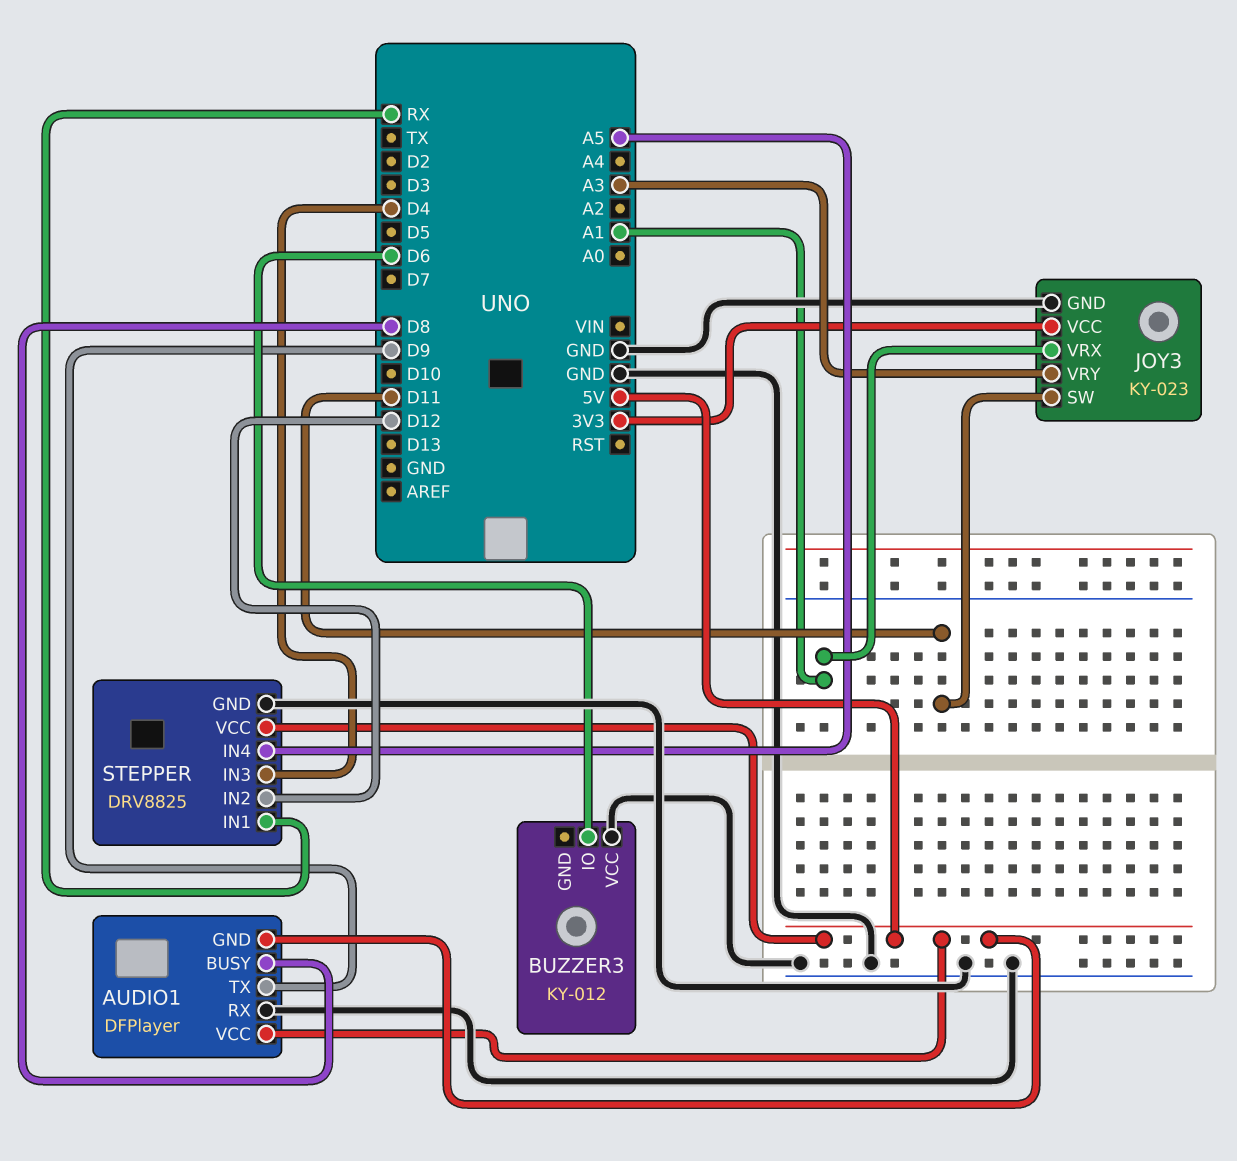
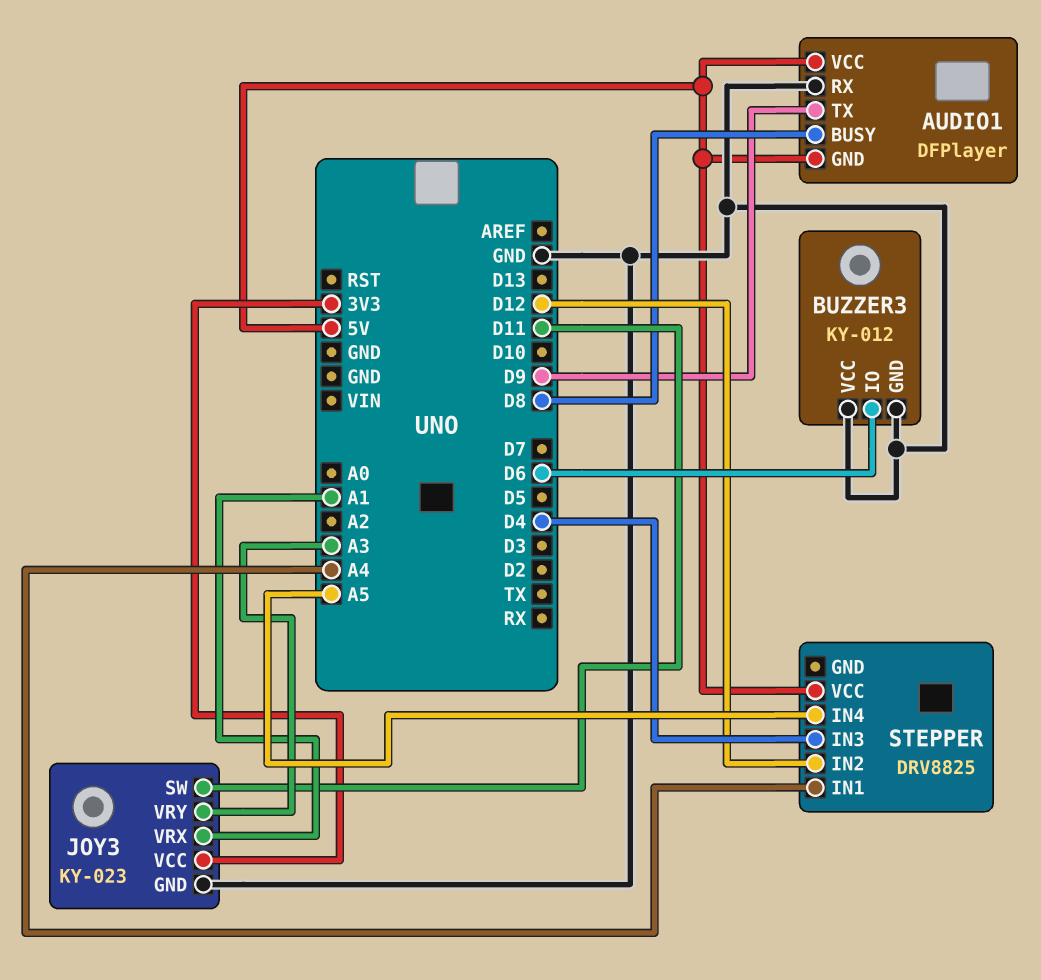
BUZZER3 pin GND: none -> GND
STEPPER pin GND: GND -> none
STEPPER pin IN1: RX -> A4

